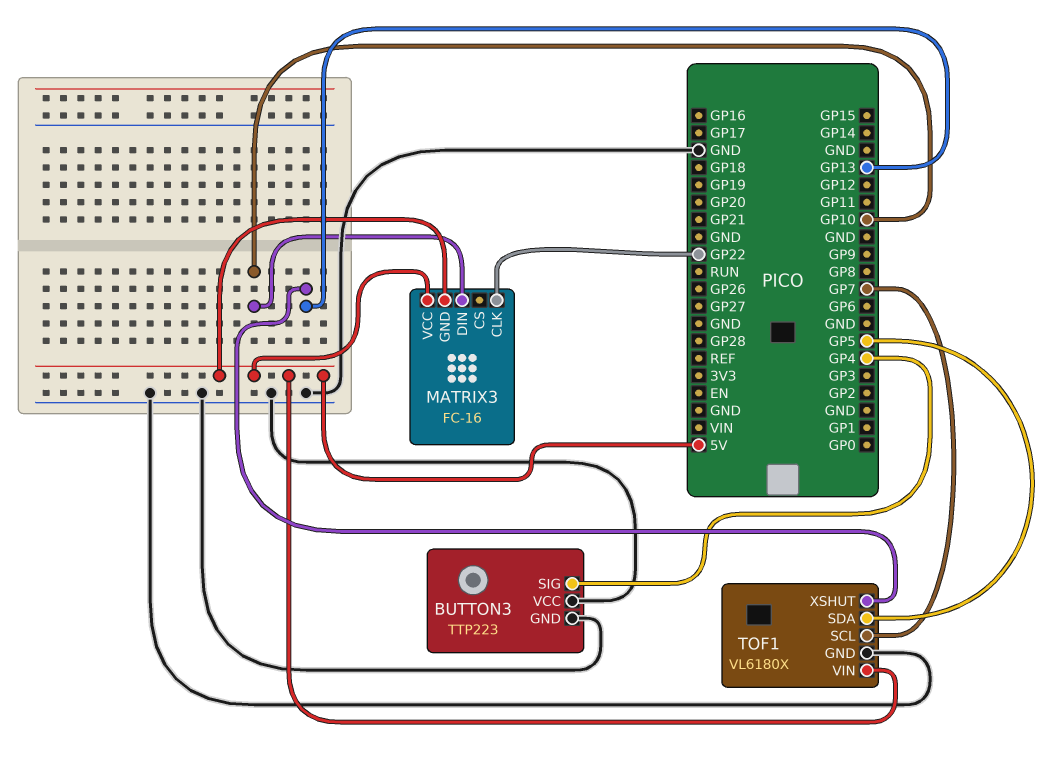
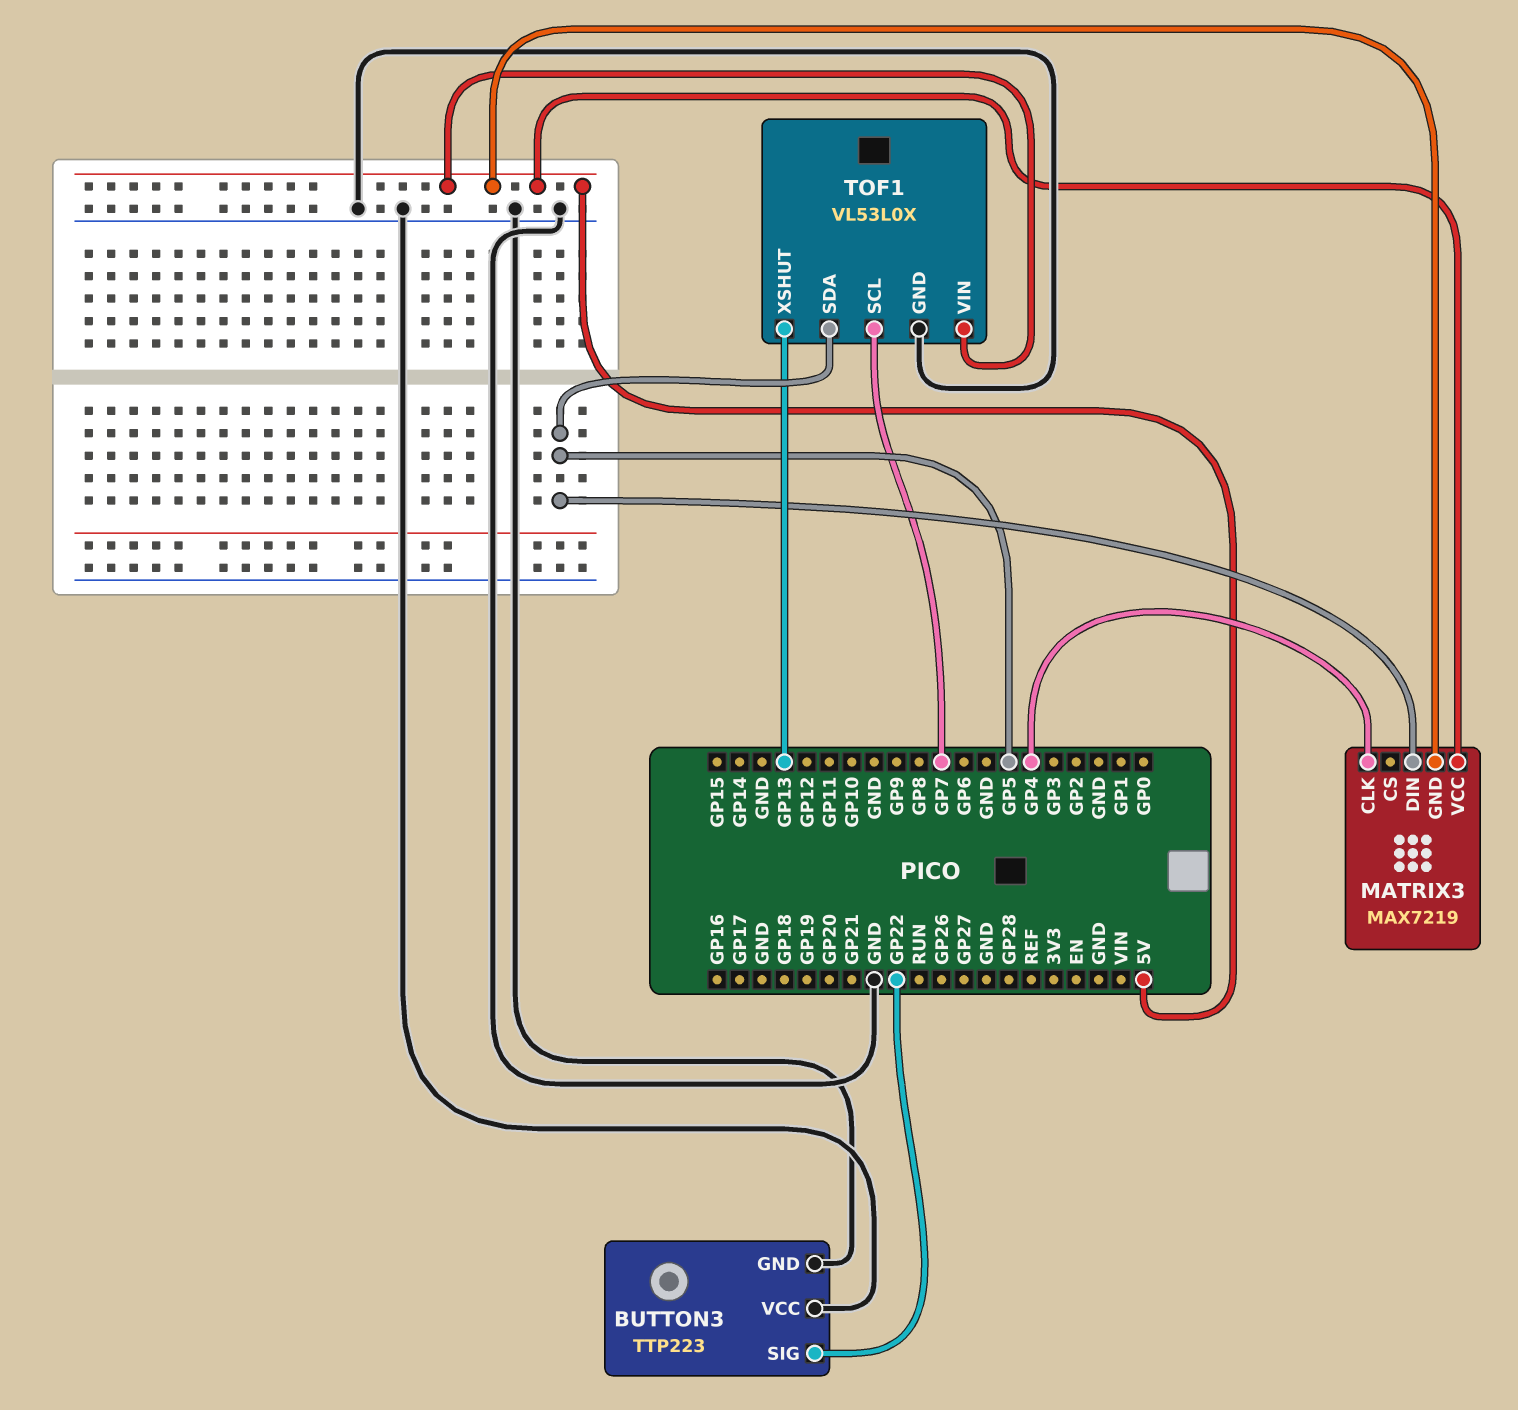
BUTTON3 pin SIG: GP4 -> GP22
MATRIX3: FC-16 -> MAX7219
MATRIX3 pin CLK: GP22 -> GP4
MATRIX3 pin DIN: GP10 -> GP5
TOF1: VL6180X -> VL53L0X

